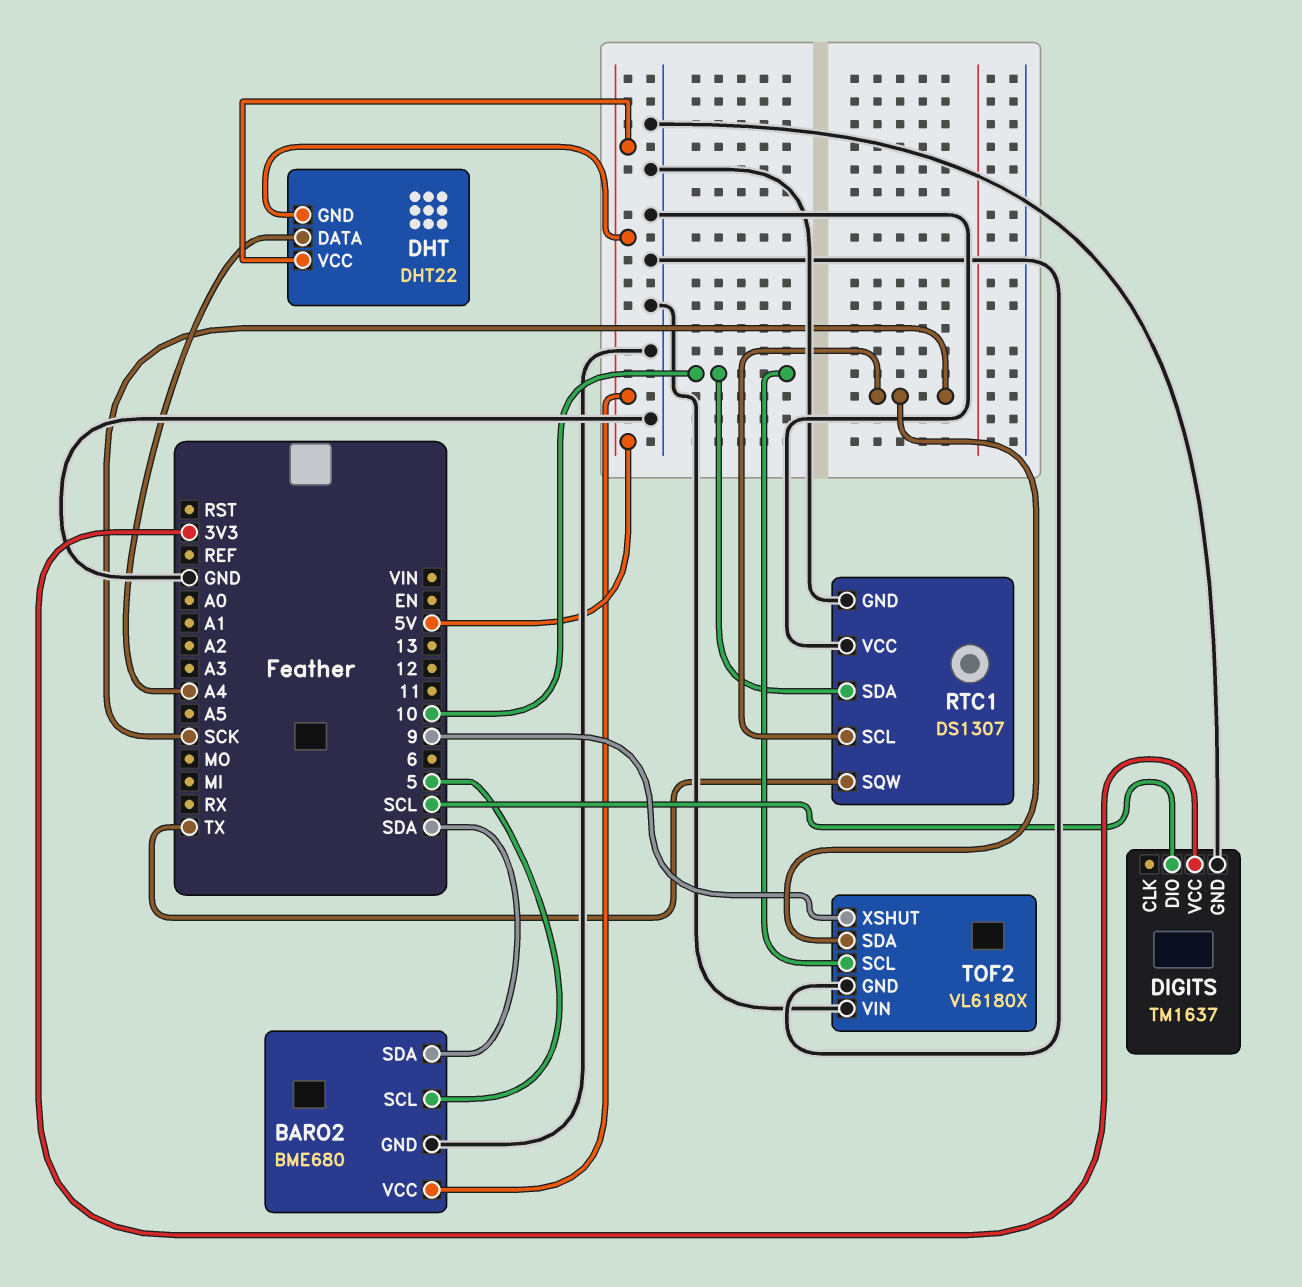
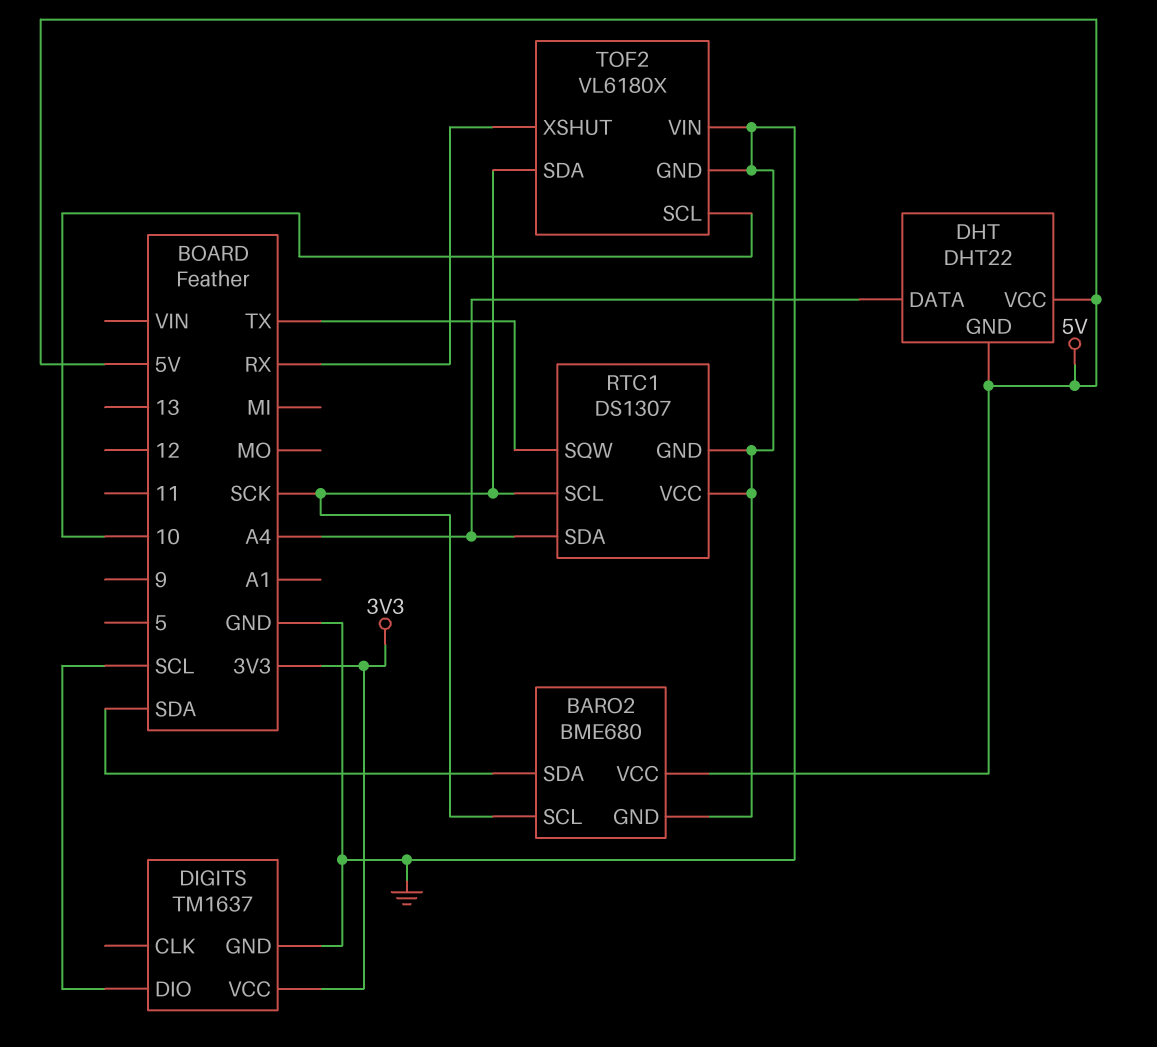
BARO2 pin SCL: 5 -> SCK
RTC1 pin SDA: 10 -> A4
TOF2 pin XSHUT: 9 -> RX

